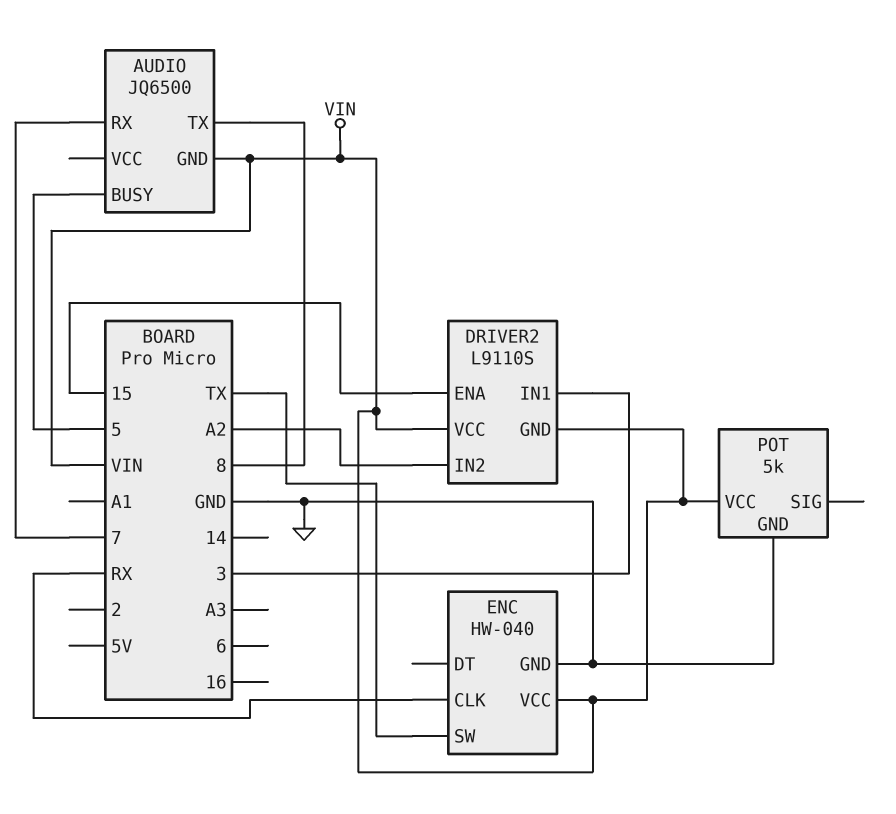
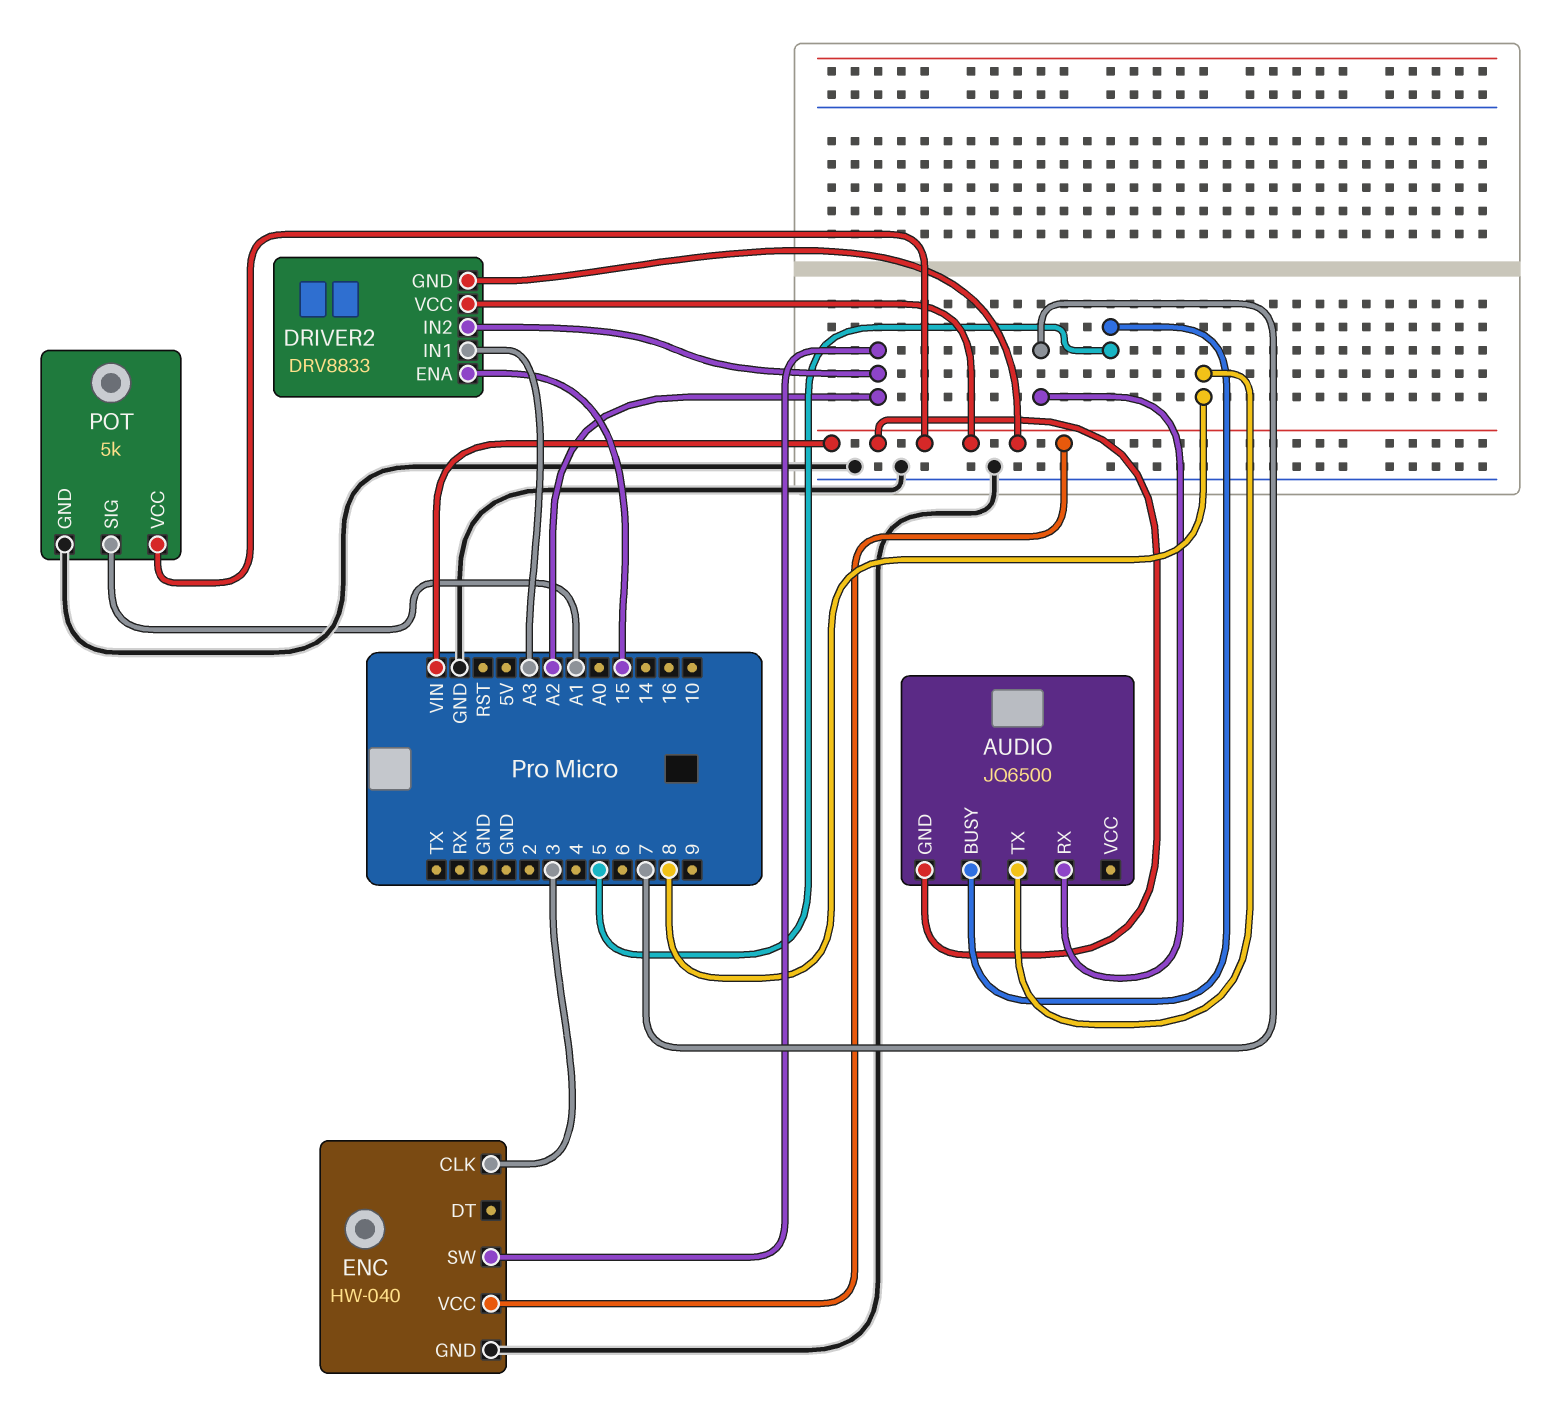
DRIVER2: L9110S -> DRV8833
DRIVER2 pin IN1: 3 -> A3
ENC pin CLK: RX -> 3
ENC pin SW: TX -> A2
POT pin SIG: none -> A1

